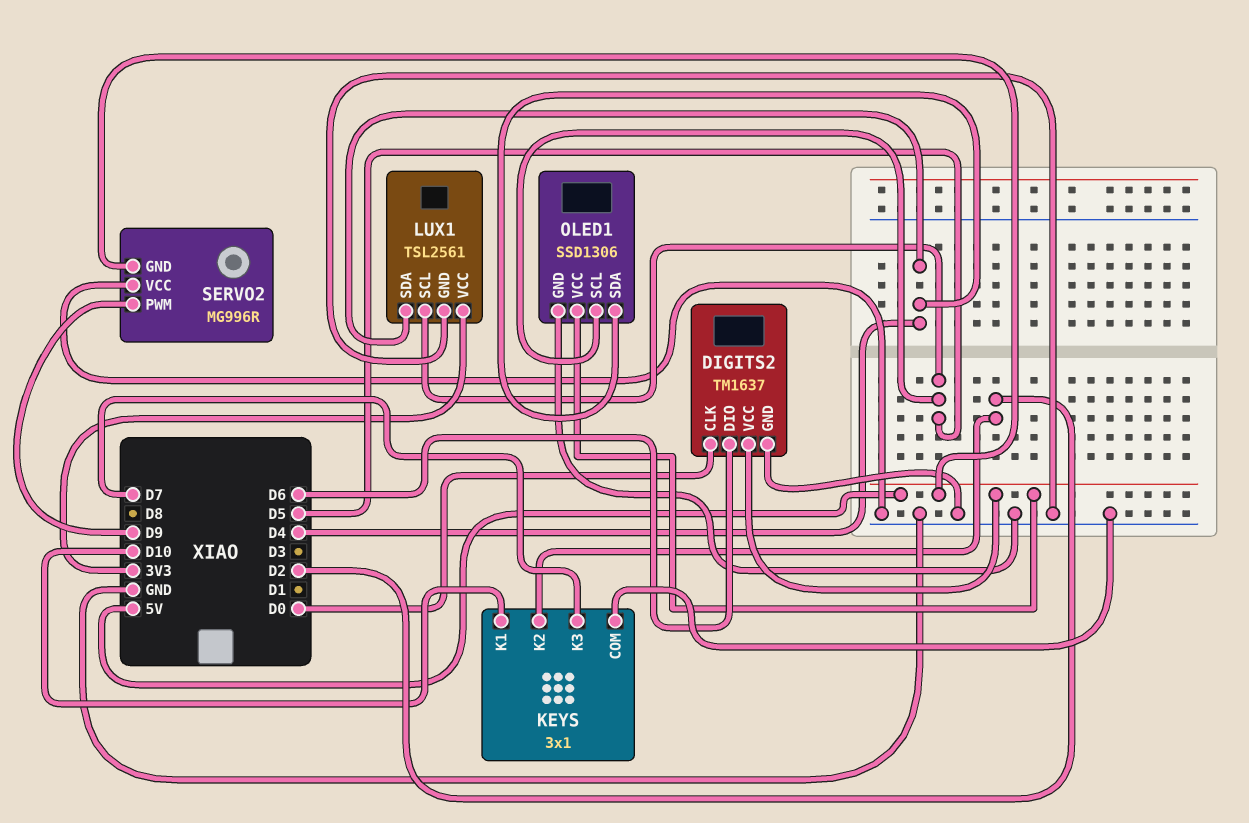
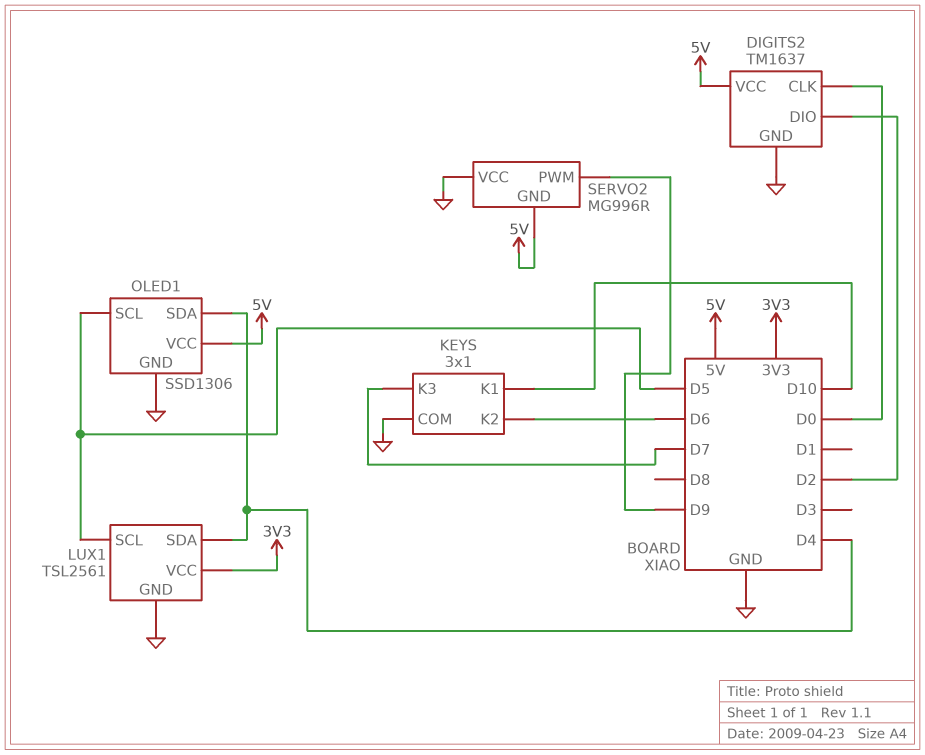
DIGITS2 pin DIO: D6 -> D2
KEYS pin K2: D2 -> D6

